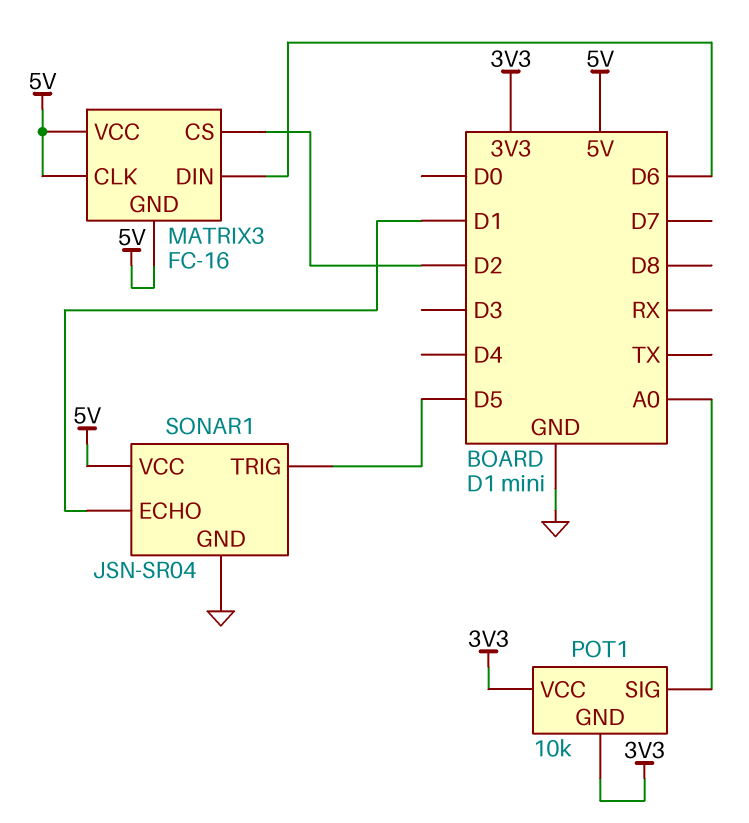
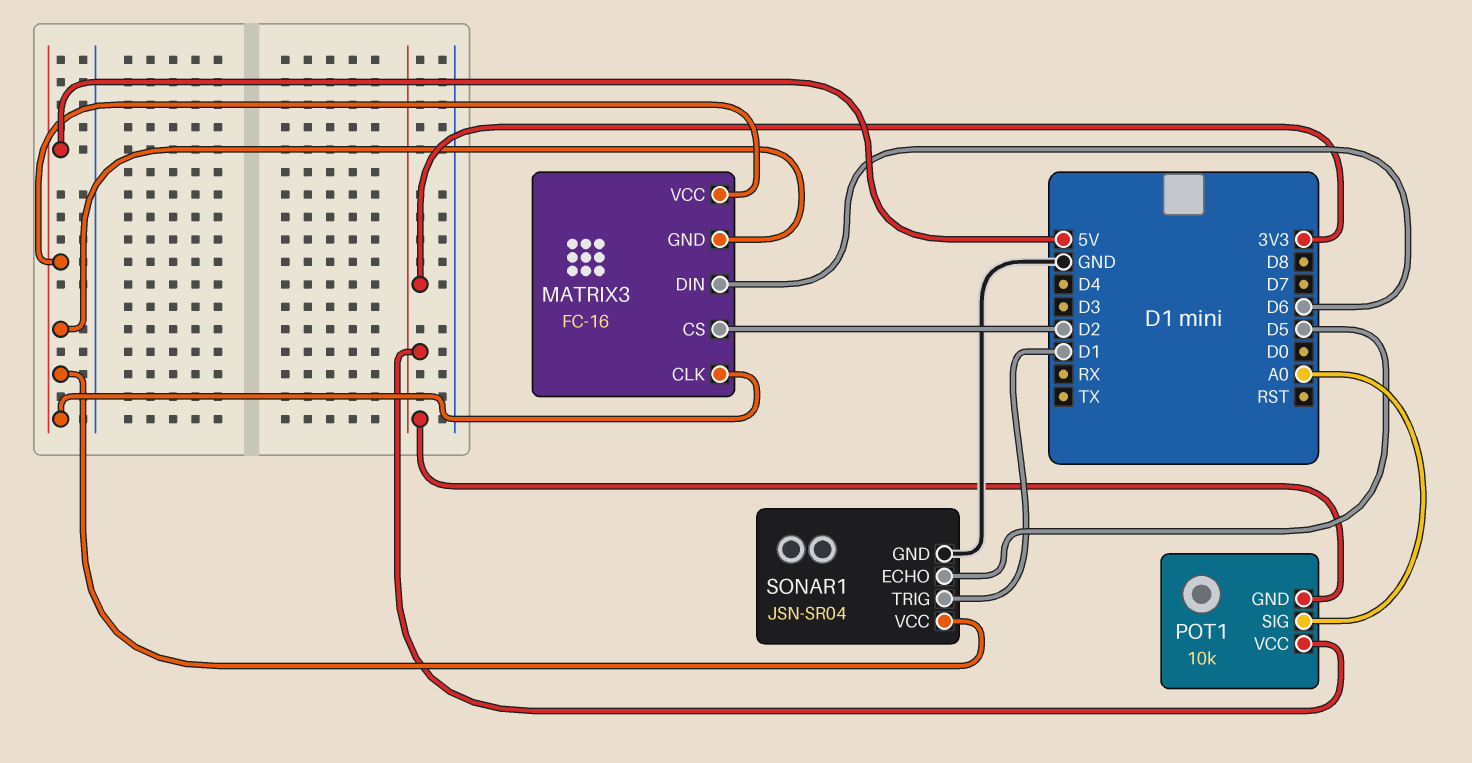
SONAR1 pin ECHO: D1 -> D5
SONAR1 pin TRIG: D5 -> D1

